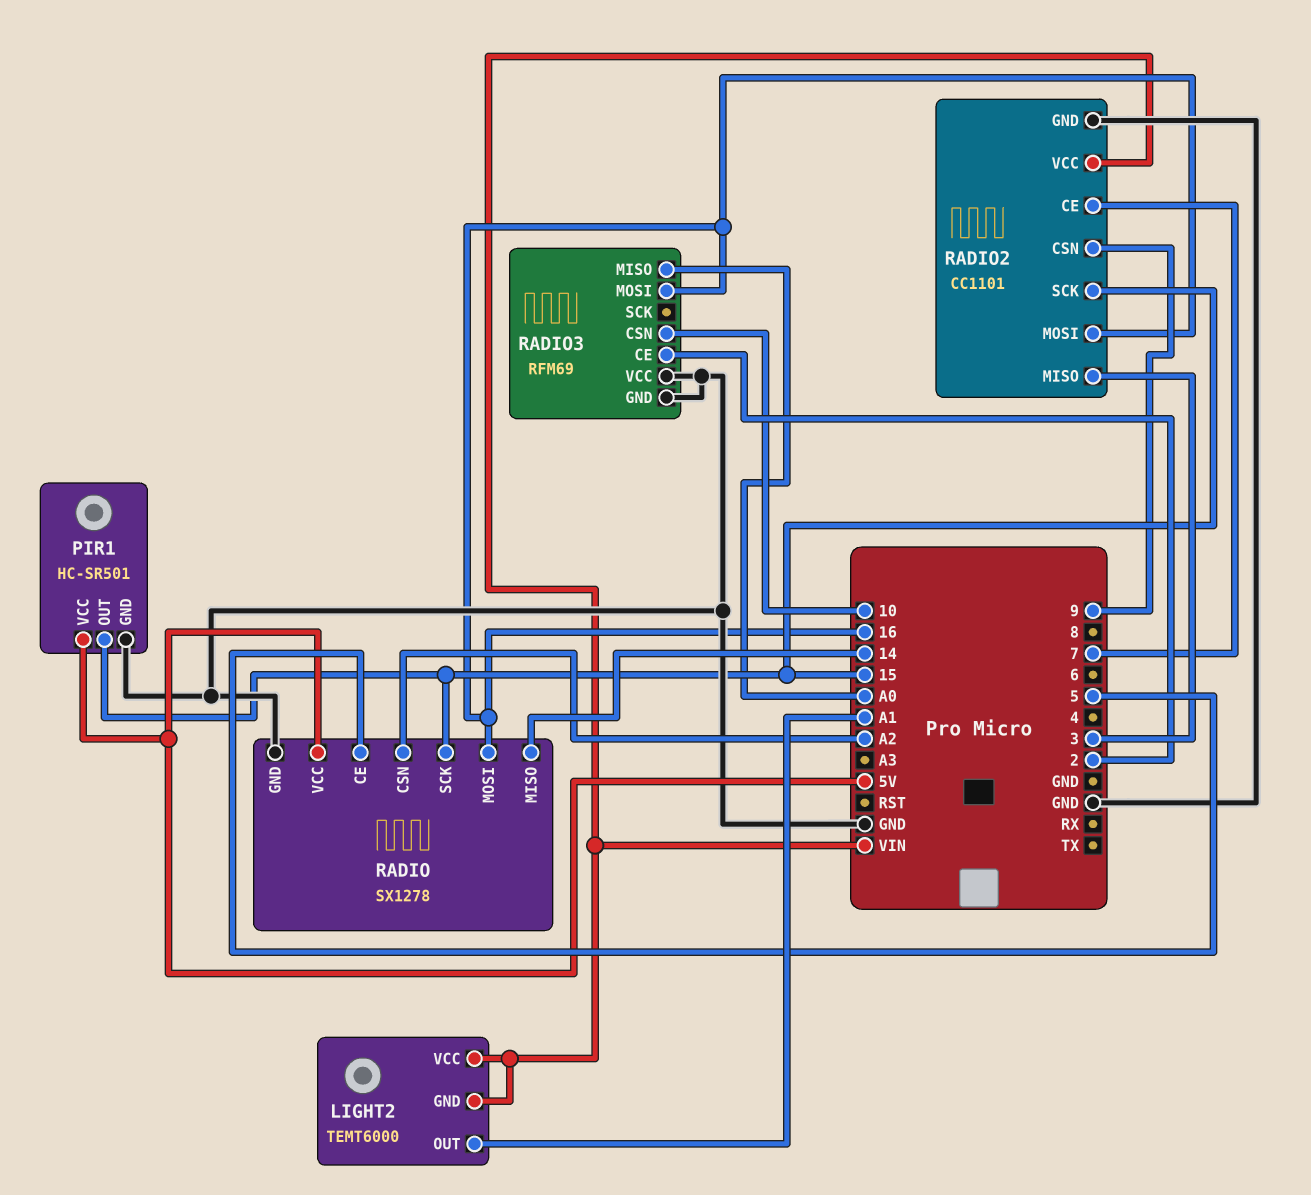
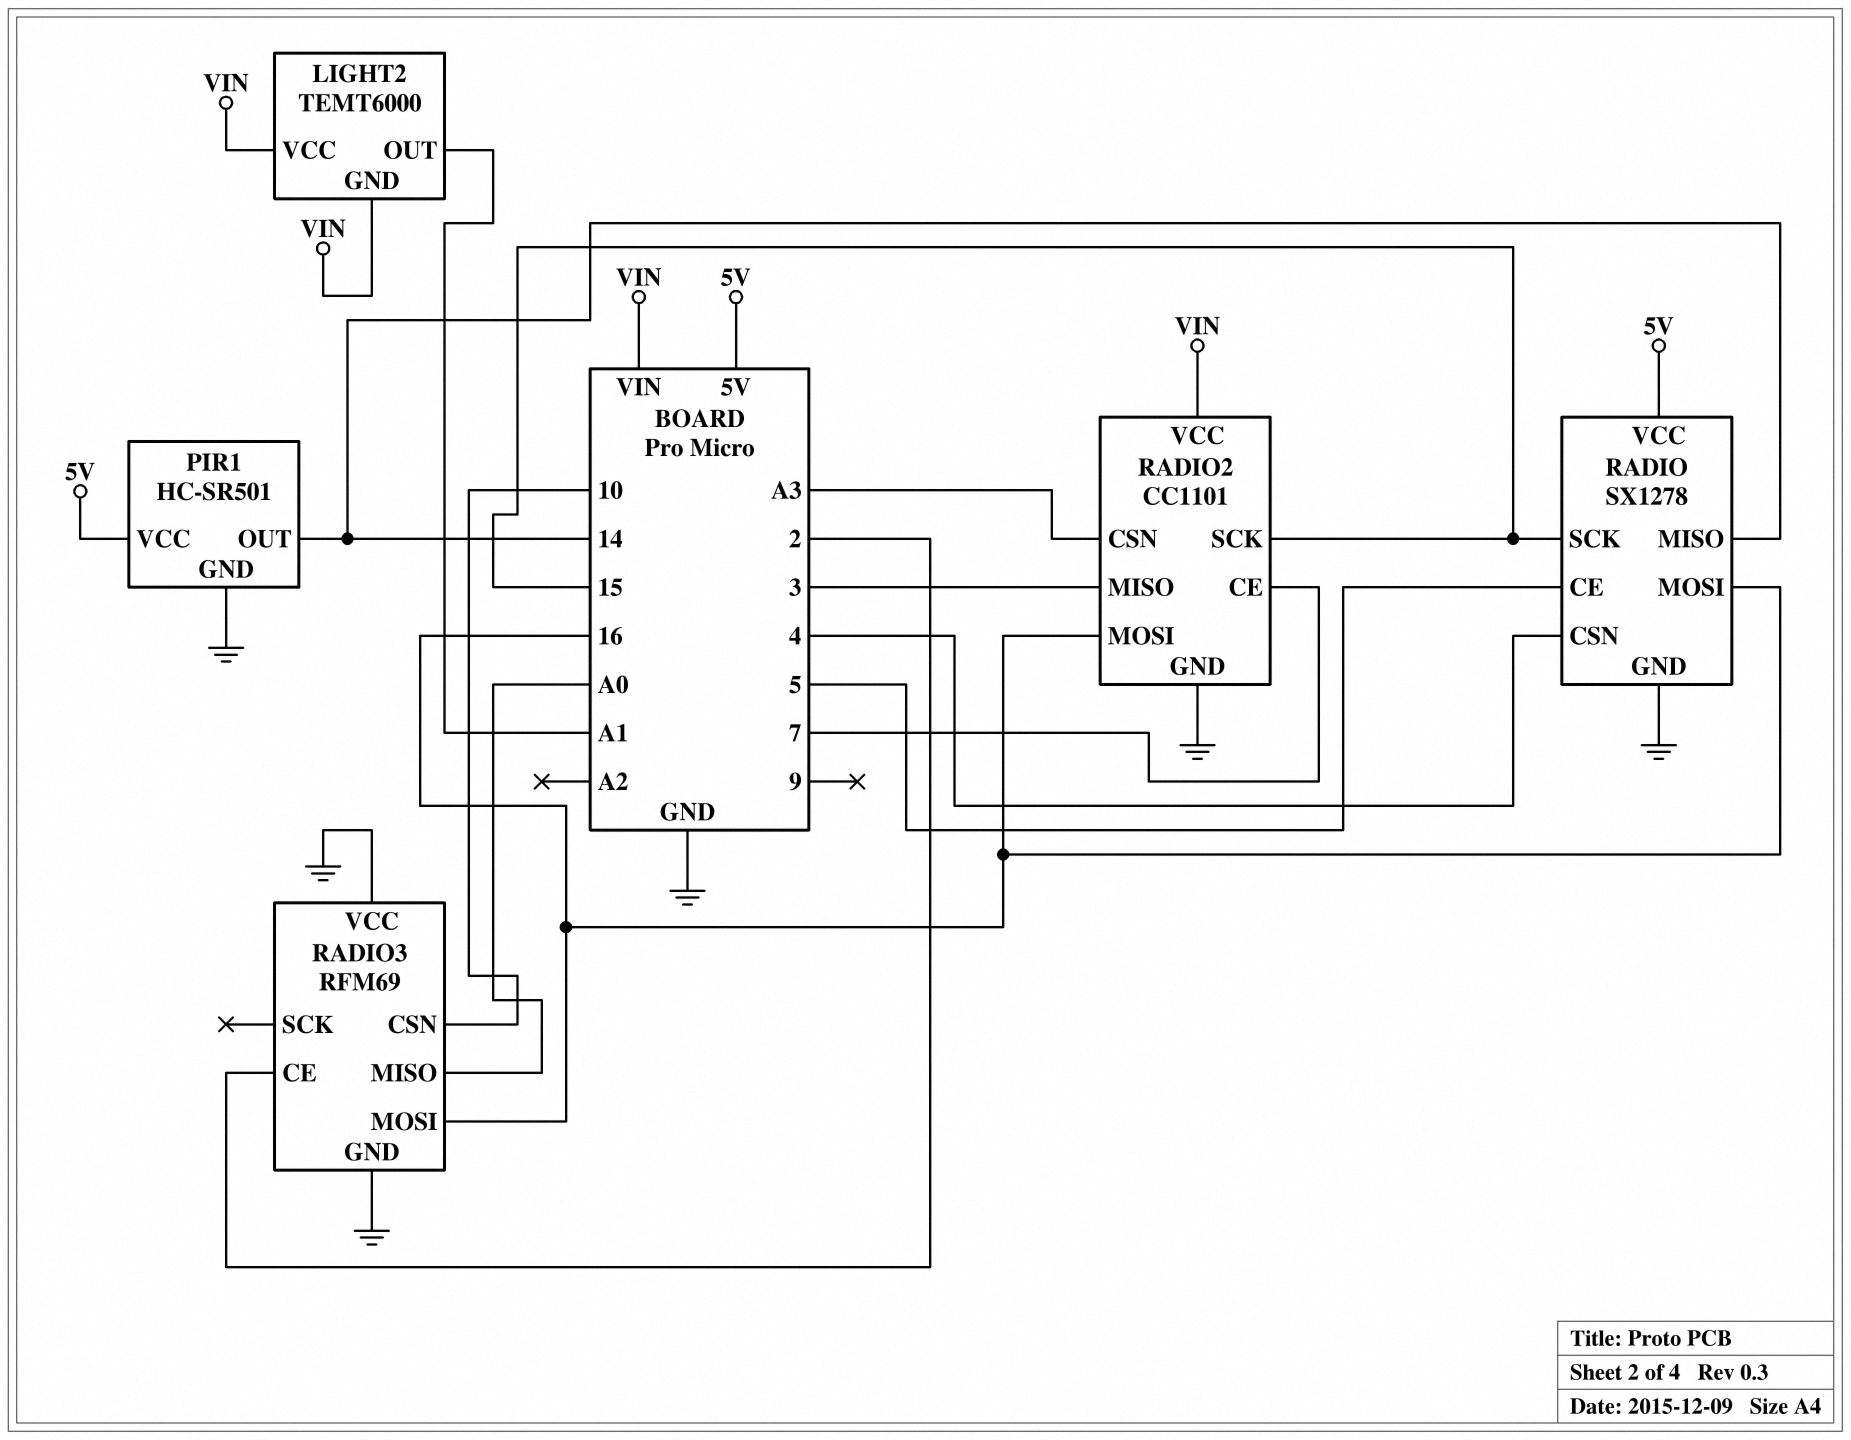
PIR1 pin OUT: 15 -> 14
RADIO pin CSN: A2 -> 4
RADIO2 pin CSN: 9 -> A3

